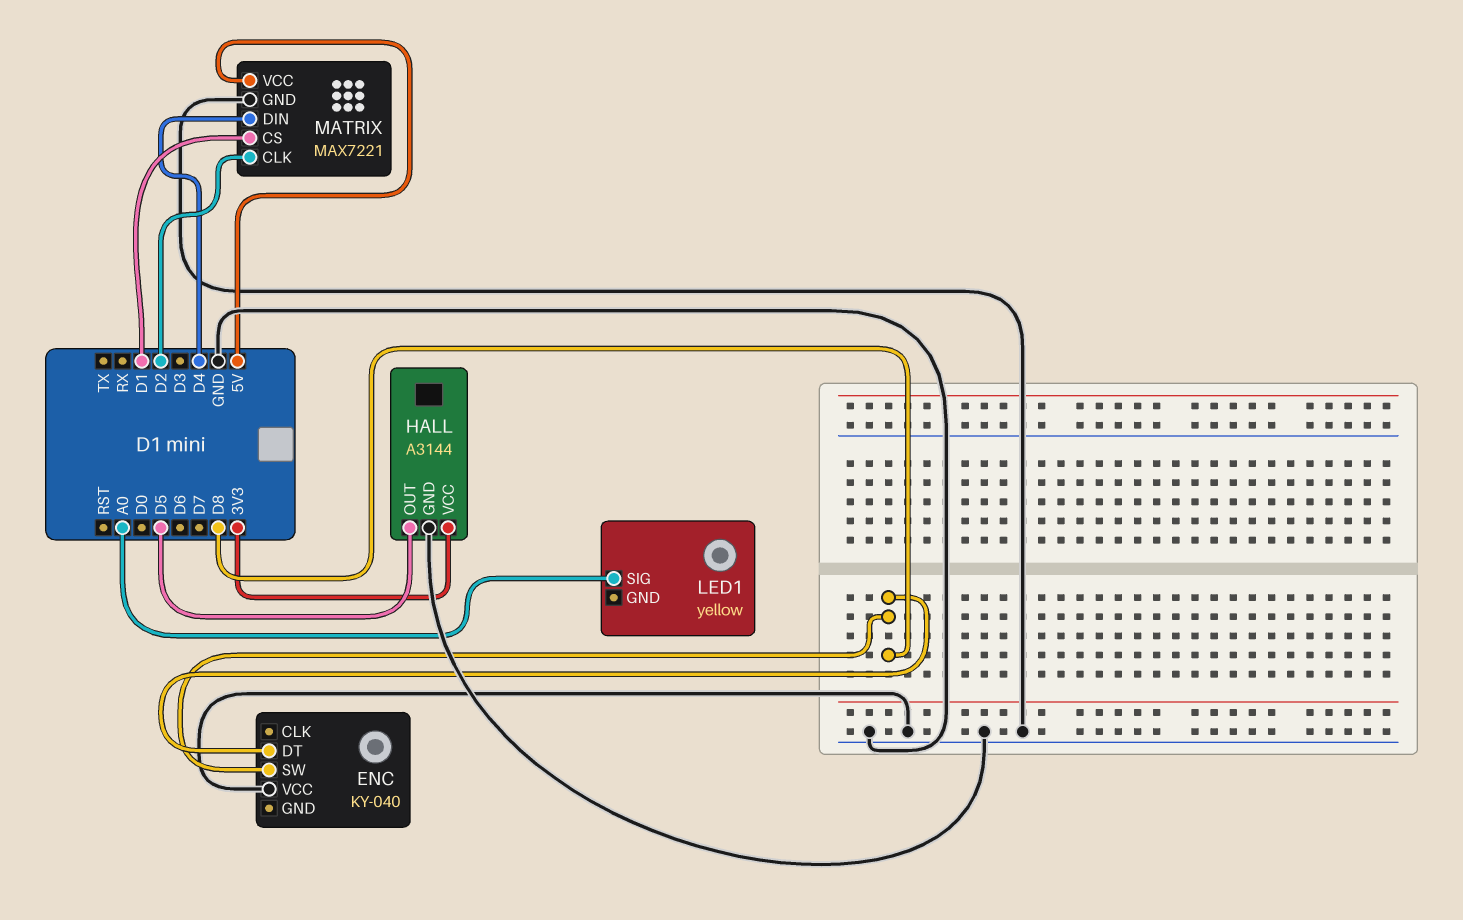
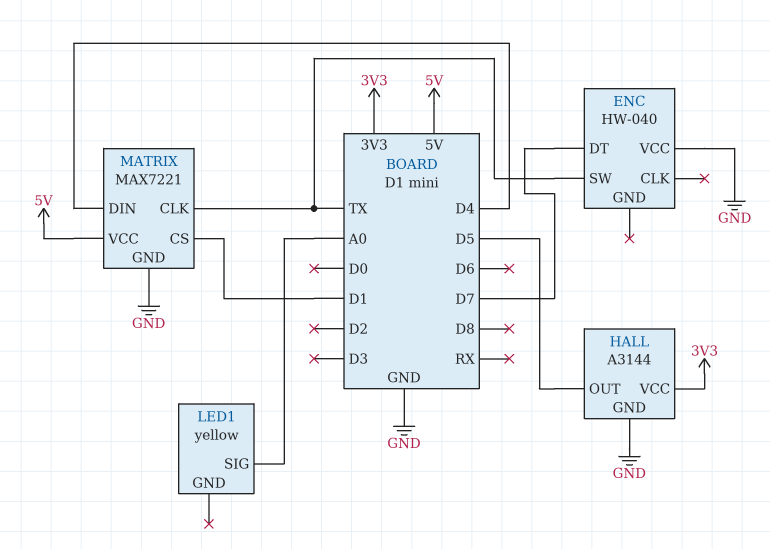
ENC: KY-040 -> HW-040
ENC pin DT: D8 -> D7
ENC pin SW: D8 -> TX
MATRIX pin CLK: D2 -> TX

